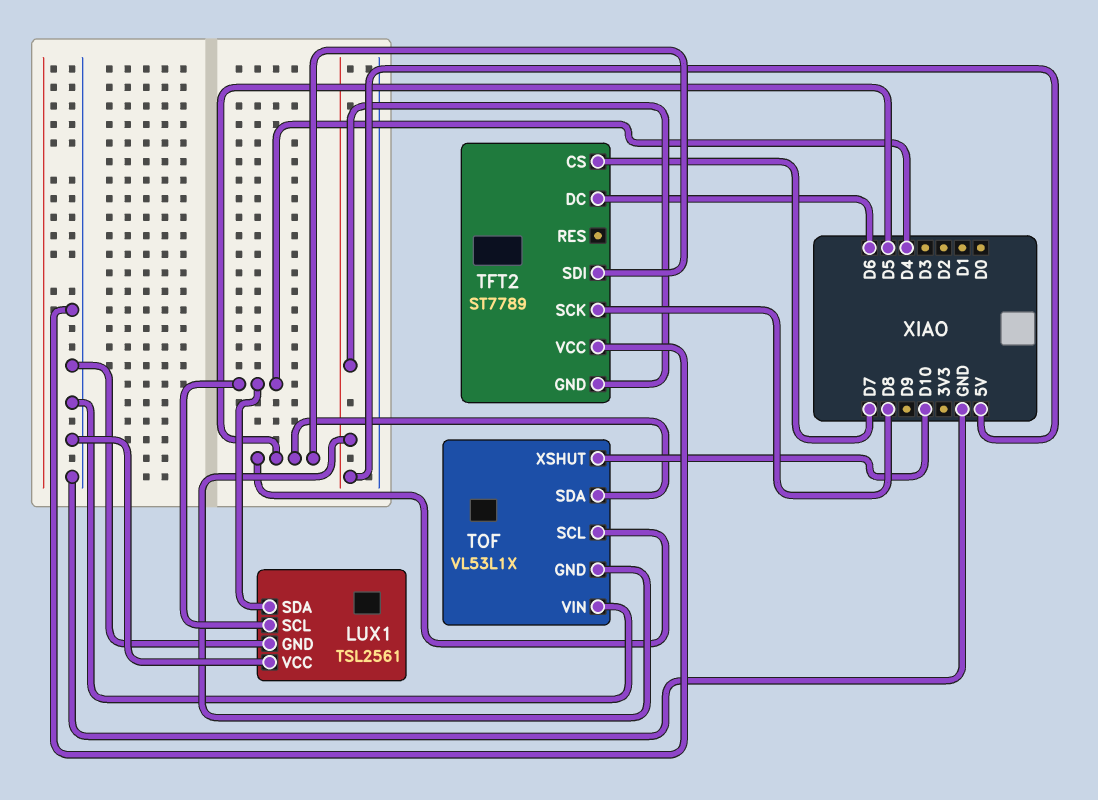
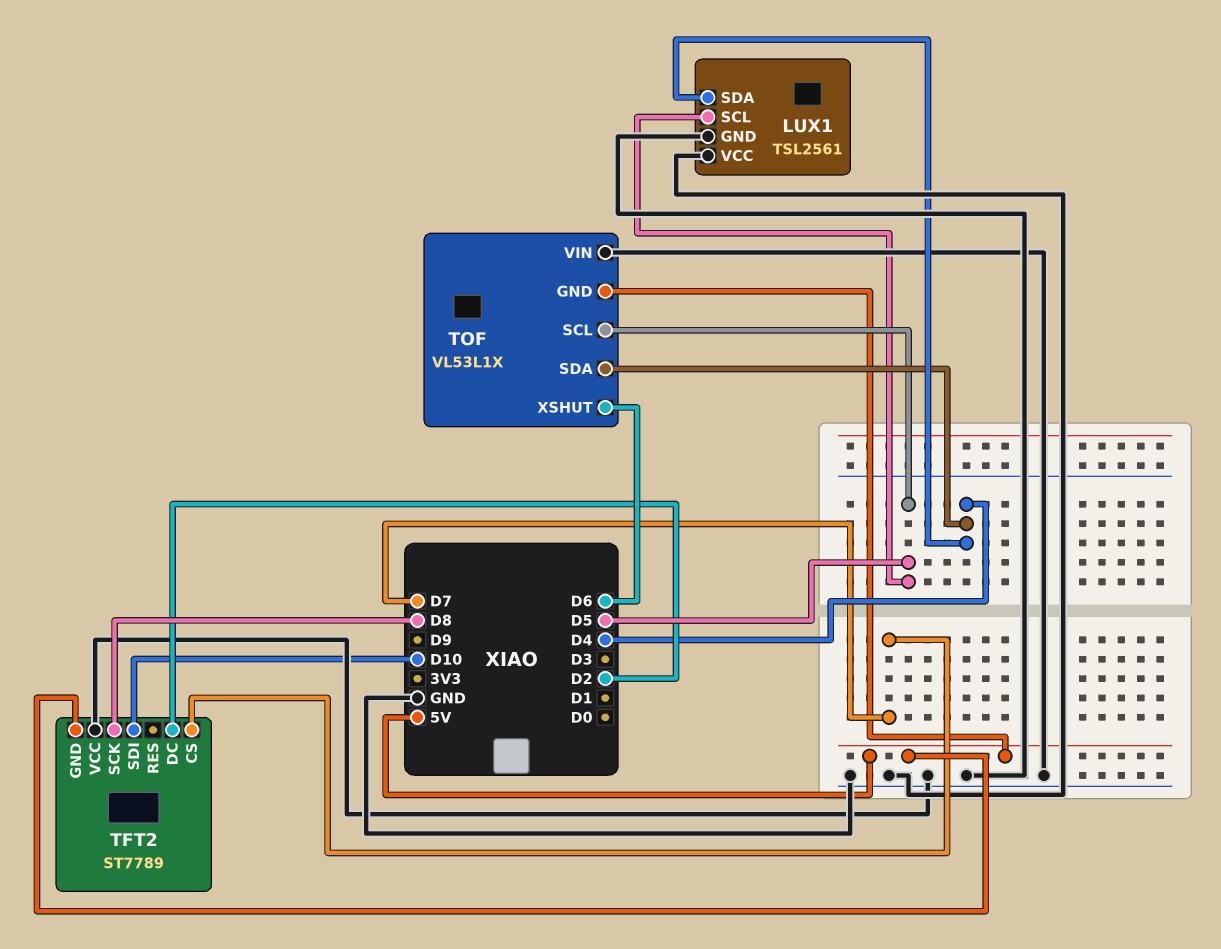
LUX1 pin SCL: D4 -> D5
TFT2 pin DC: D6 -> D2
TFT2 pin SDI: D5 -> D10
TOF pin SDA: D5 -> D4
TOF pin XSHUT: D10 -> D6

